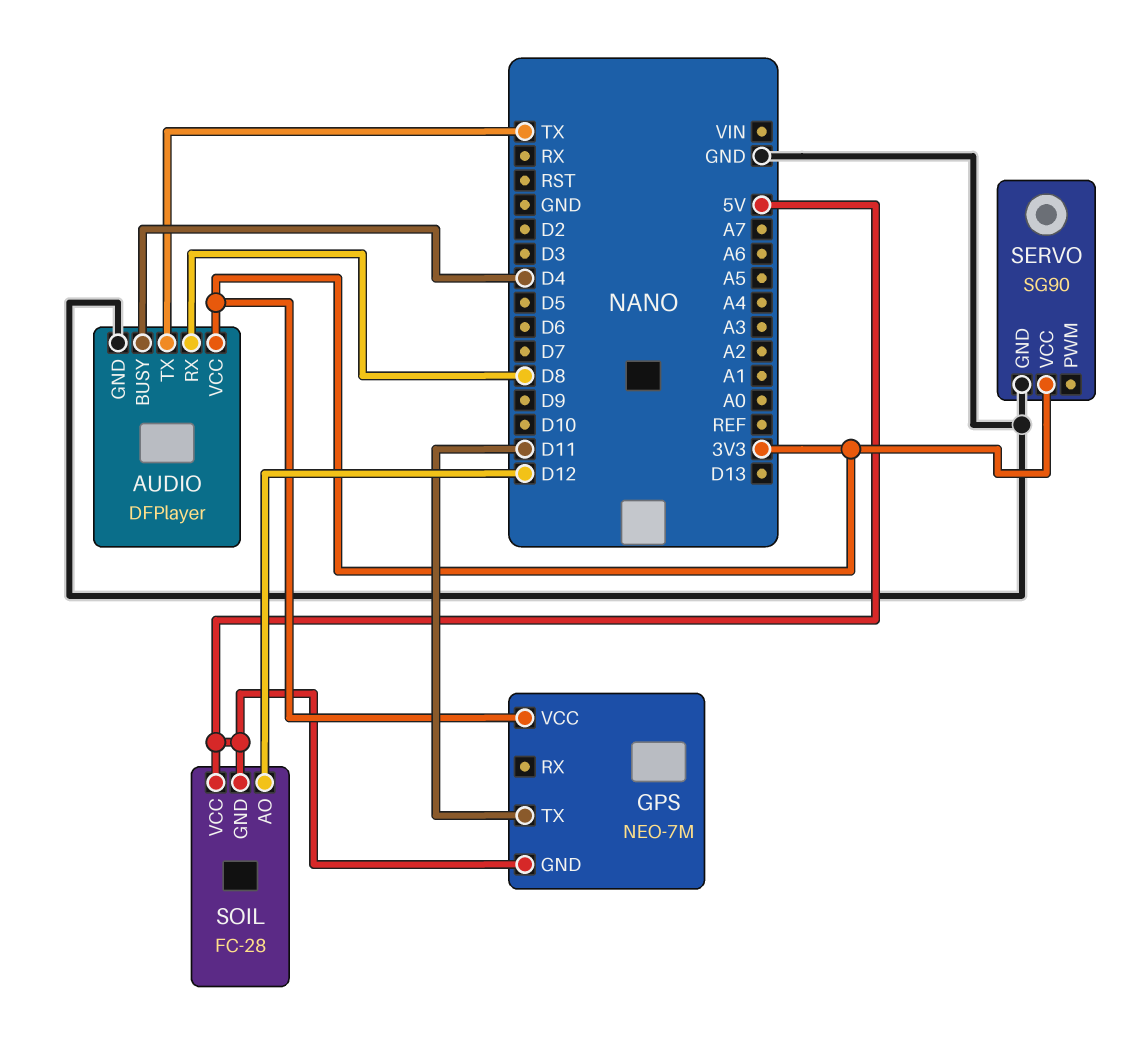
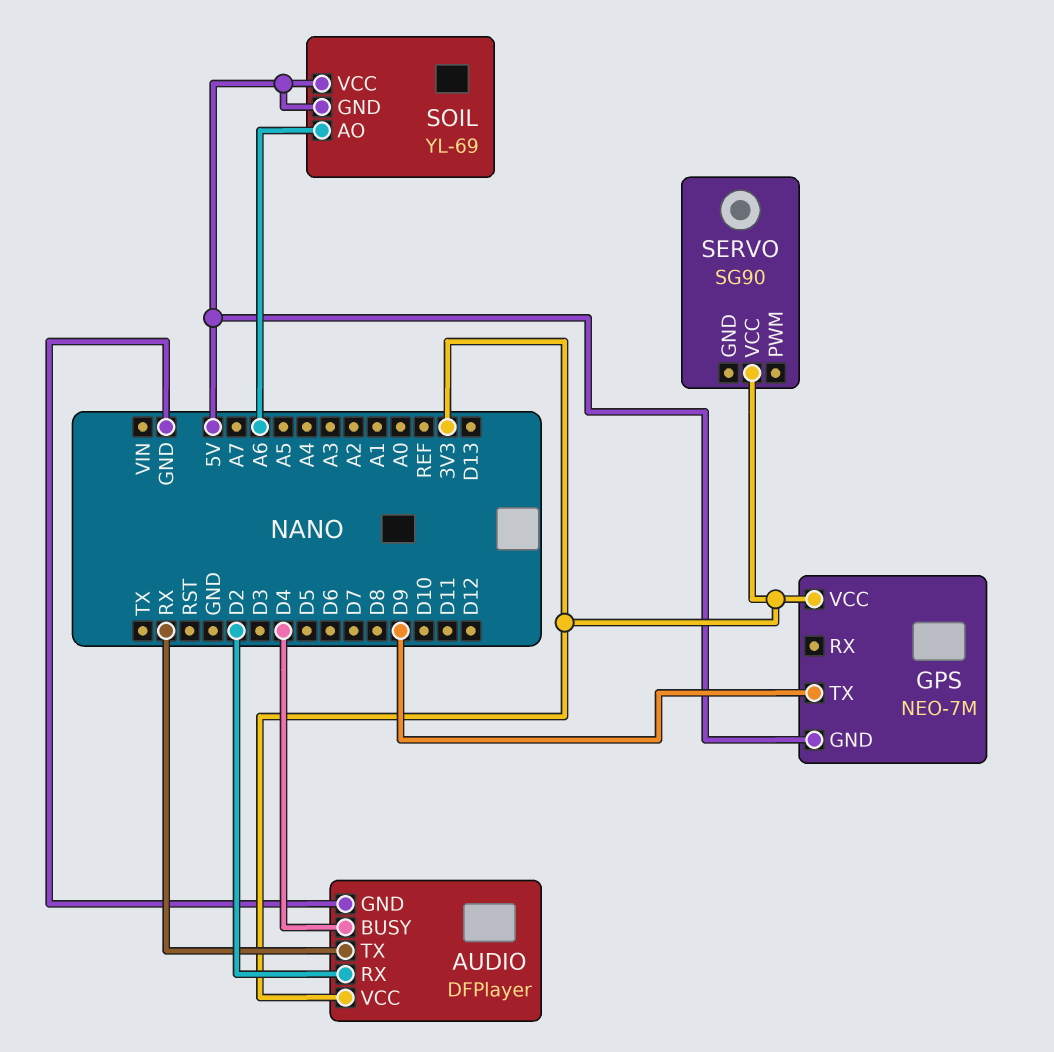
AUDIO pin RX: D8 -> D2
AUDIO pin TX: TX -> RX
GPS pin TX: D11 -> D9
SERVO pin GND: GND -> none
SOIL: FC-28 -> YL-69
SOIL pin AO: D12 -> A6

